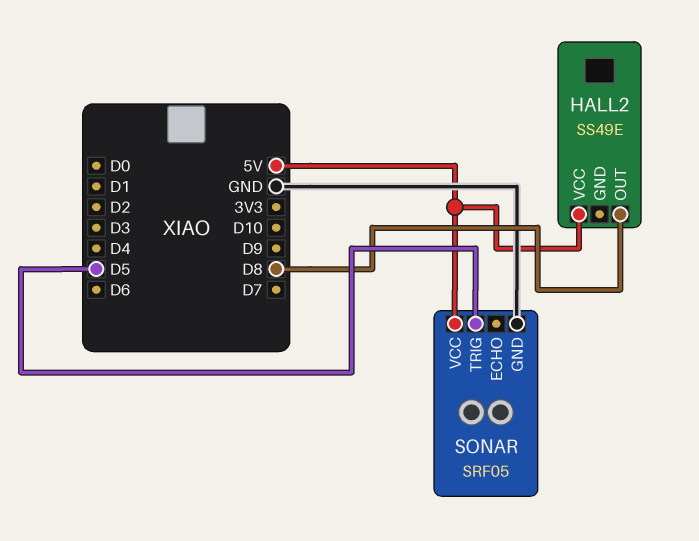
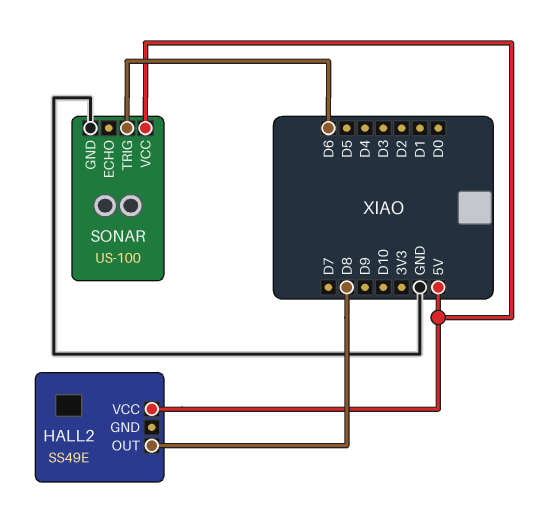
SONAR: SRF05 -> US-100
SONAR pin TRIG: D5 -> D6

